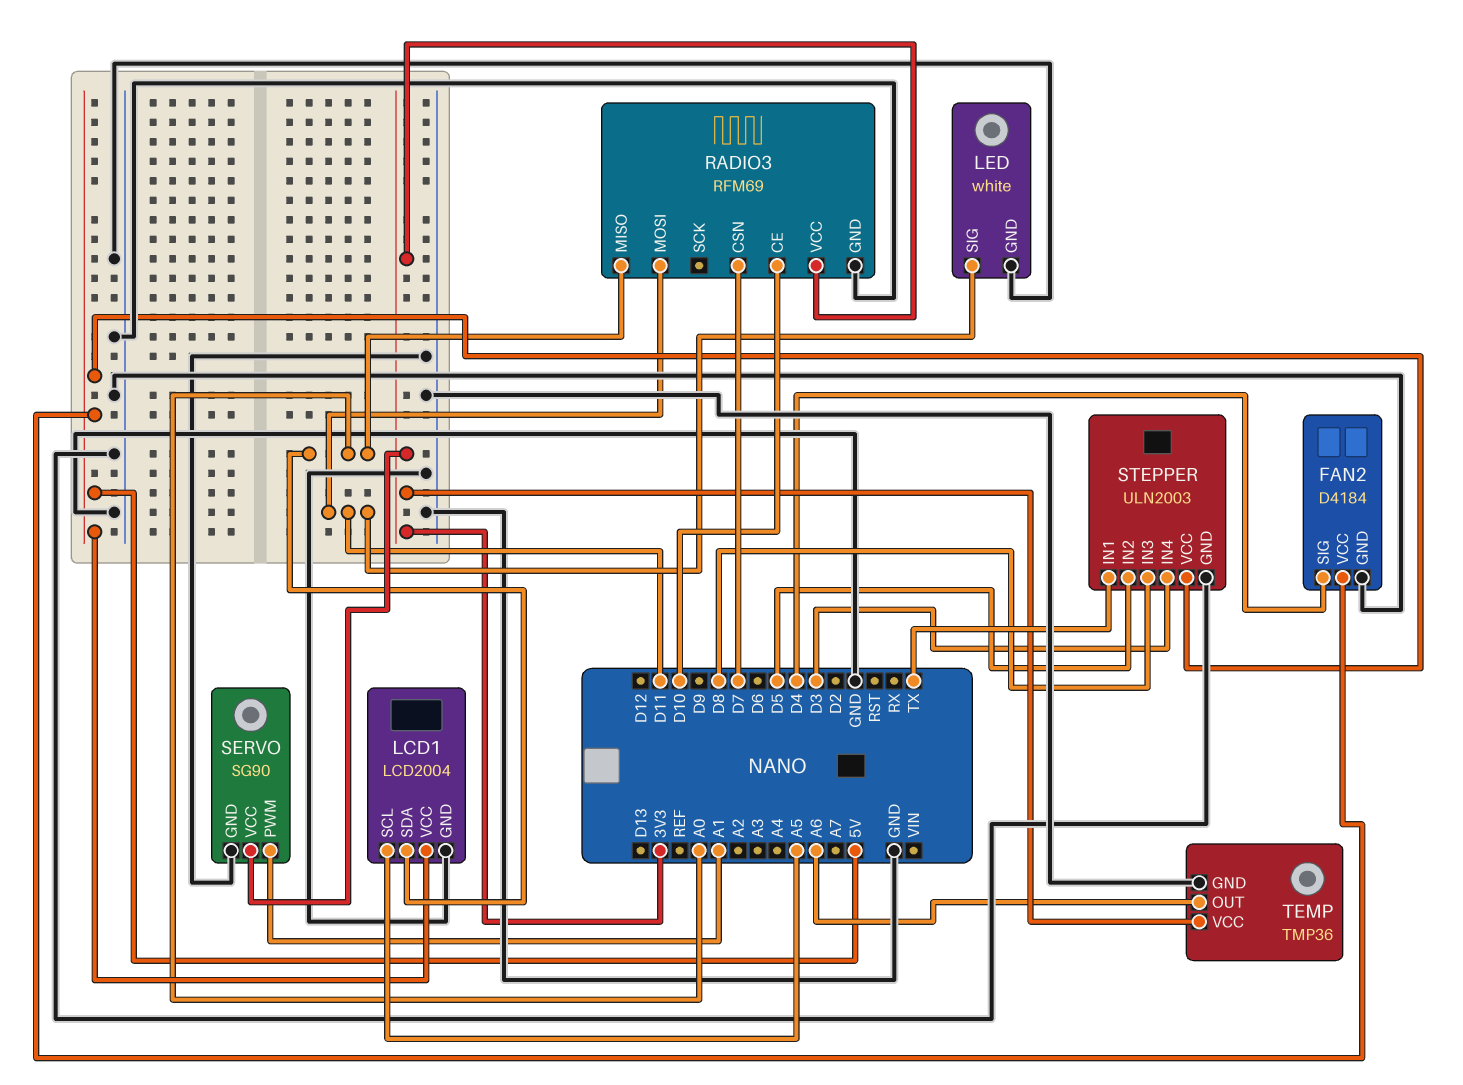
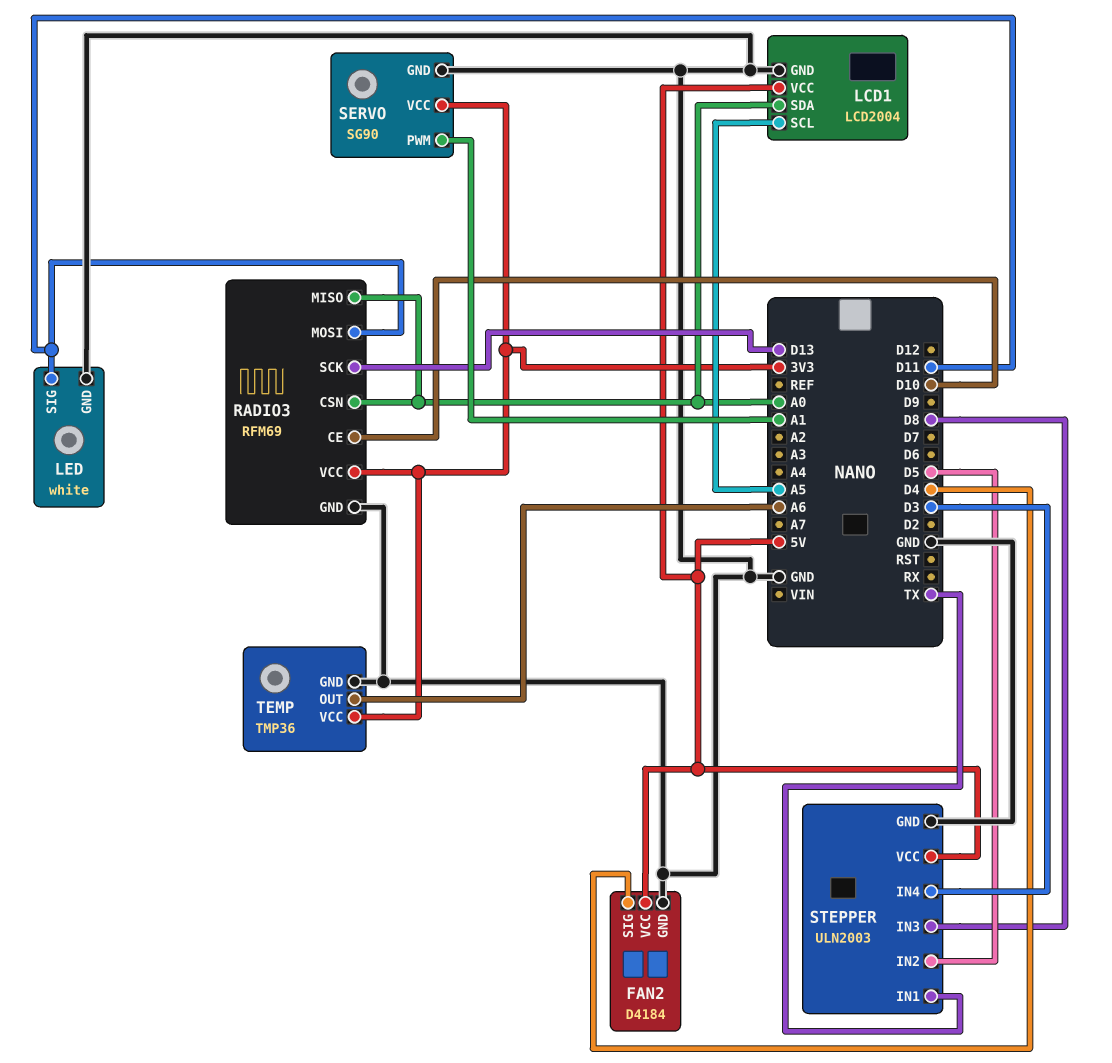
RADIO3 pin CSN: D7 -> A0
RADIO3 pin SCK: none -> D13

